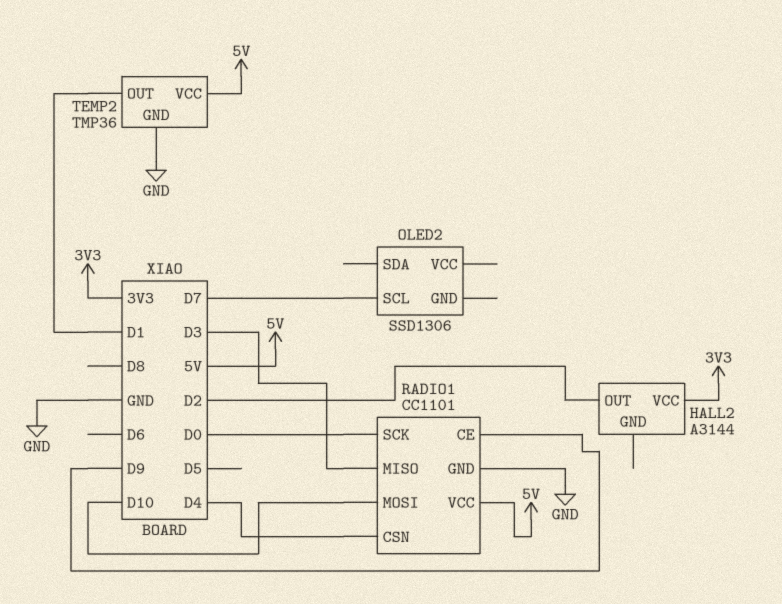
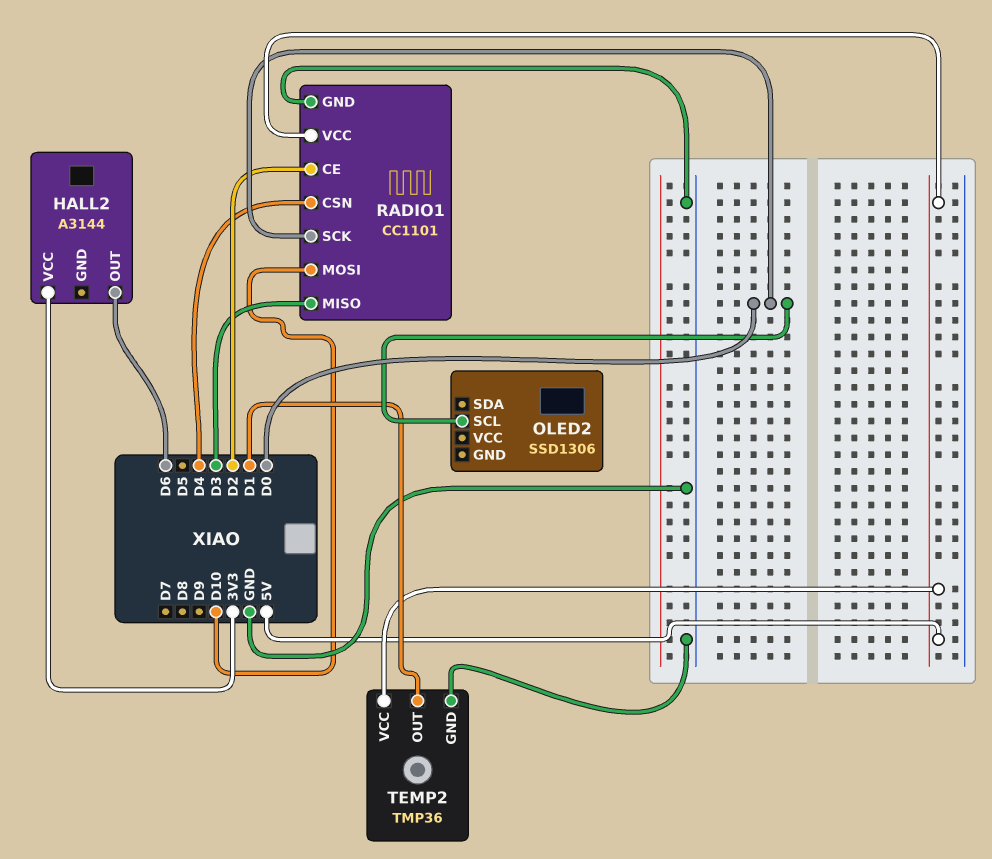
HALL2 pin OUT: D2 -> D6
OLED2 pin SCL: D7 -> D0
RADIO1 pin CE: D9 -> D2

